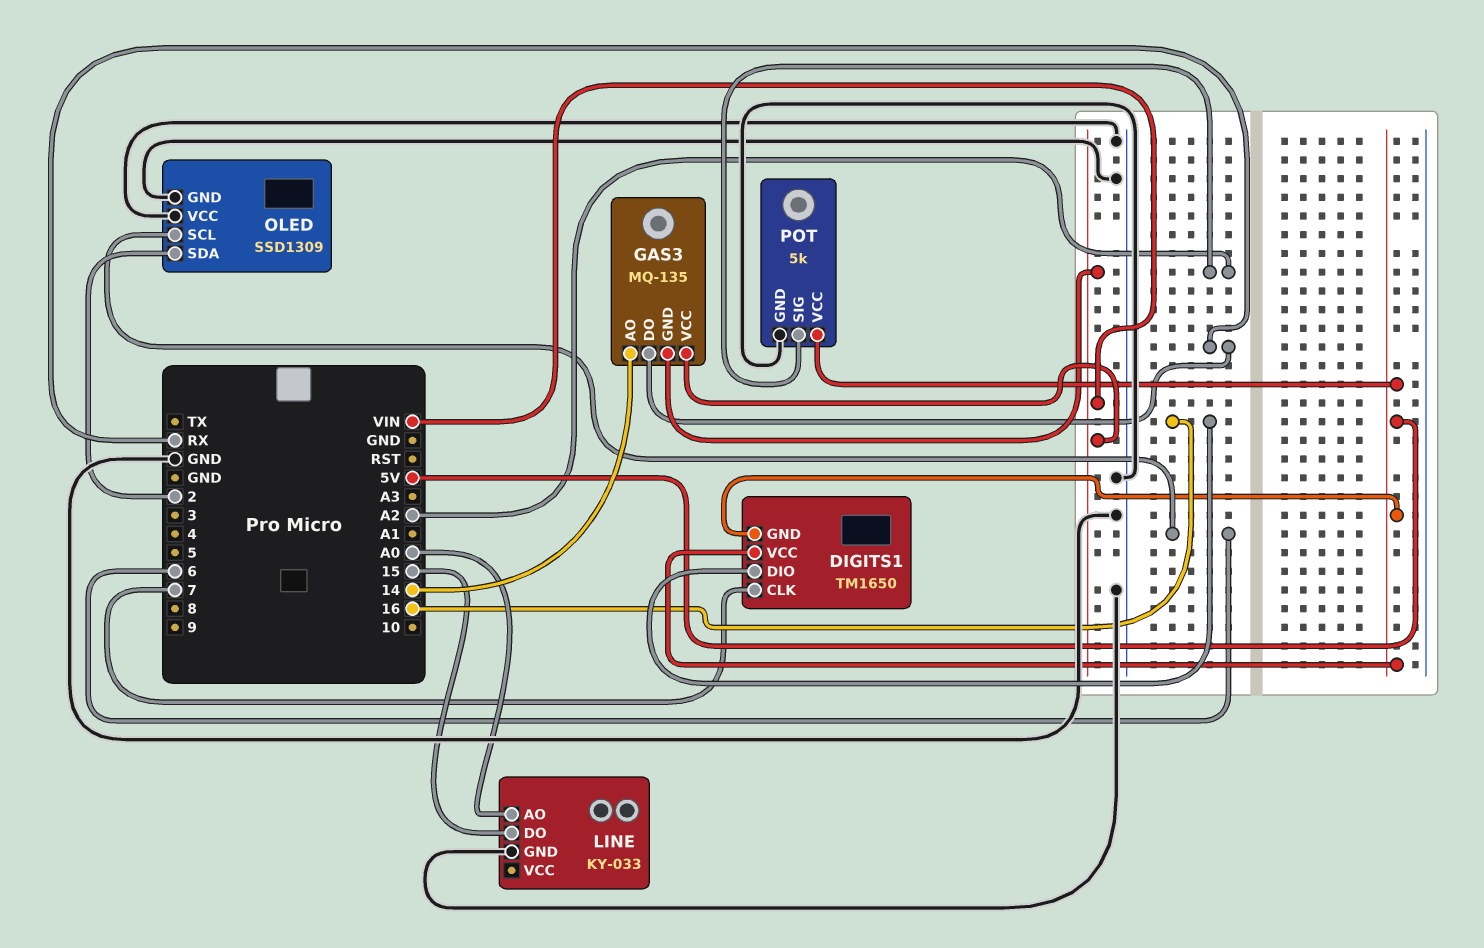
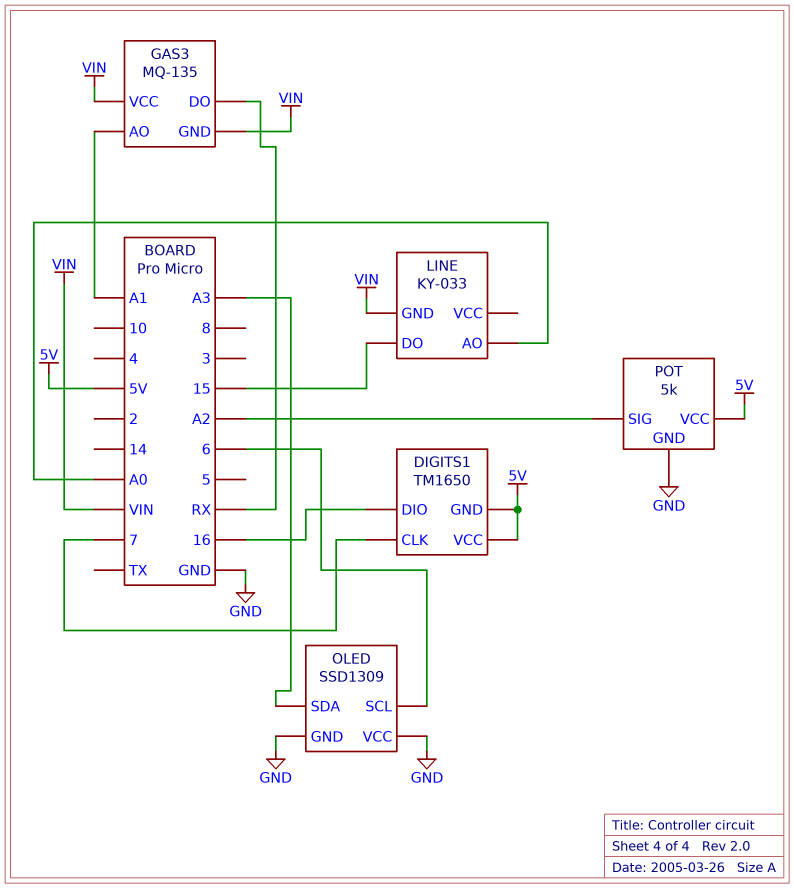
GAS3 pin AO: 14 -> A1
LINE pin GND: GND -> VIN
OLED pin SDA: 2 -> A3

